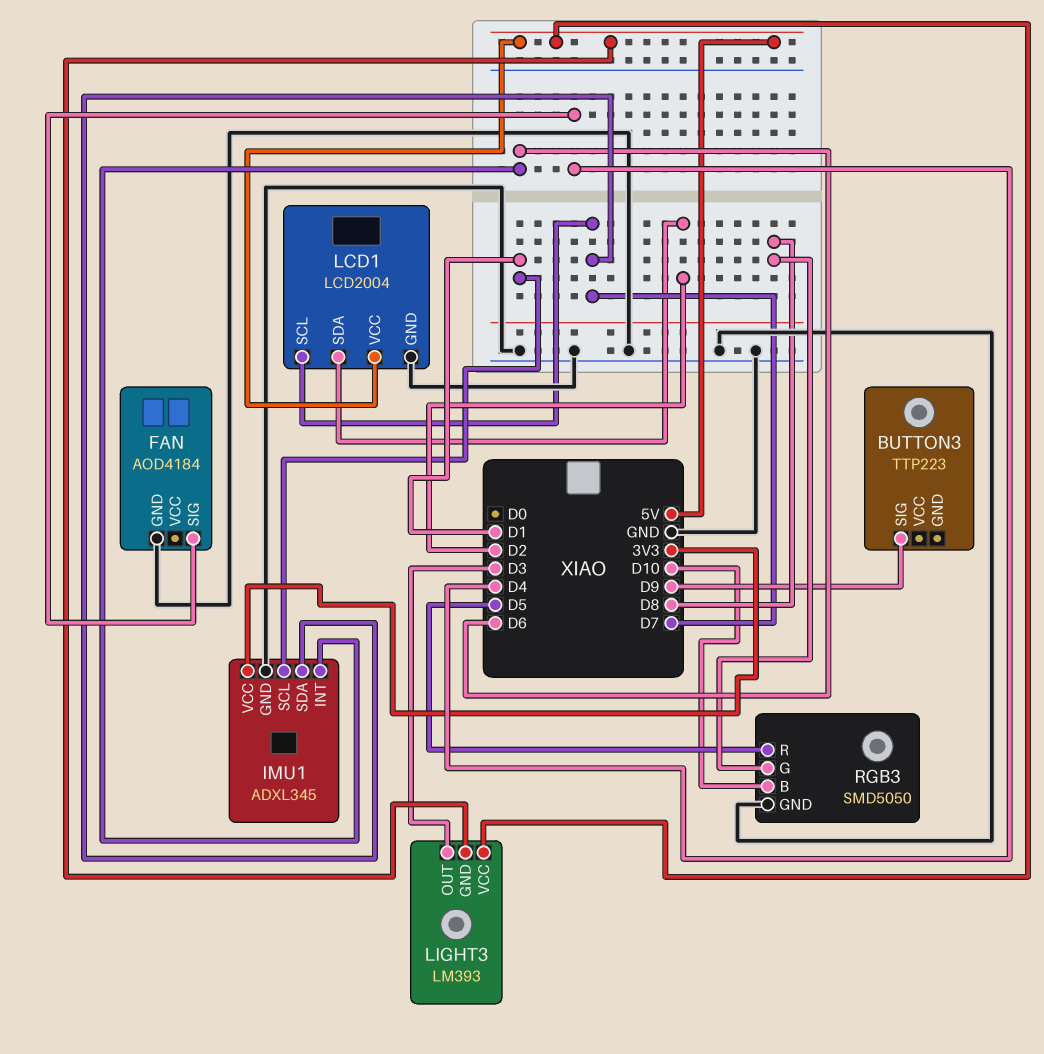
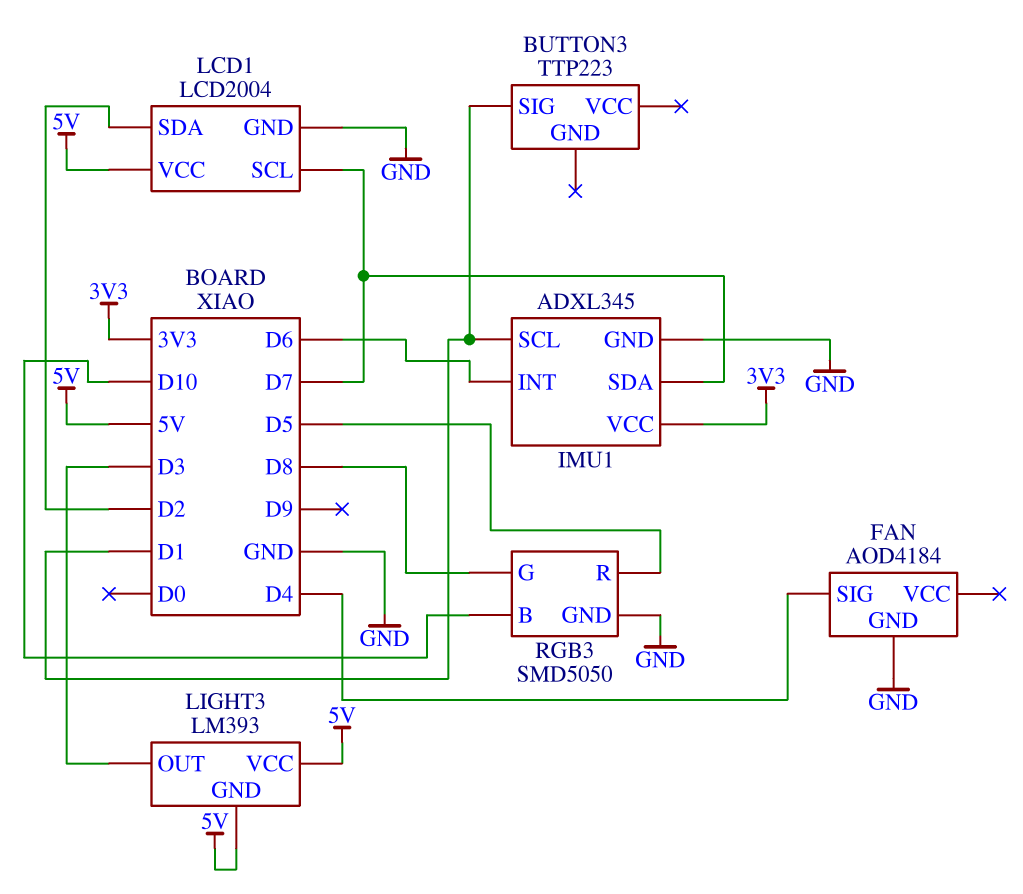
BUTTON3 pin SIG: D9 -> D1

